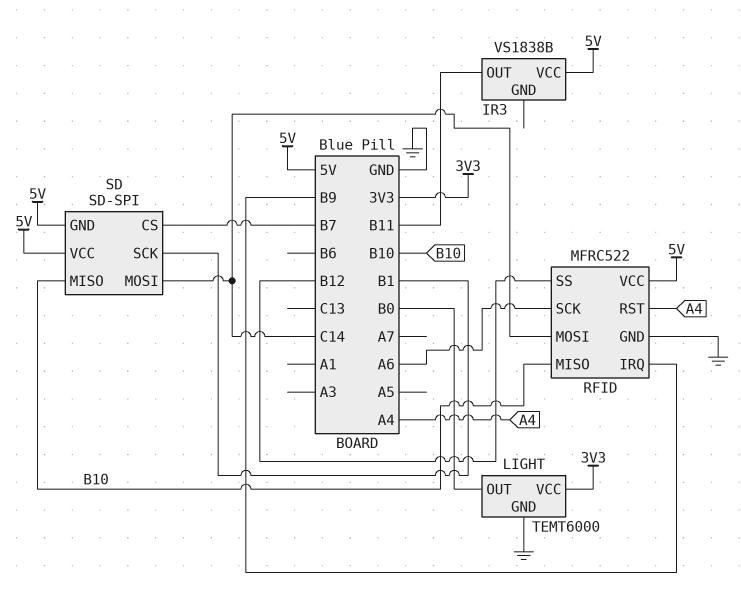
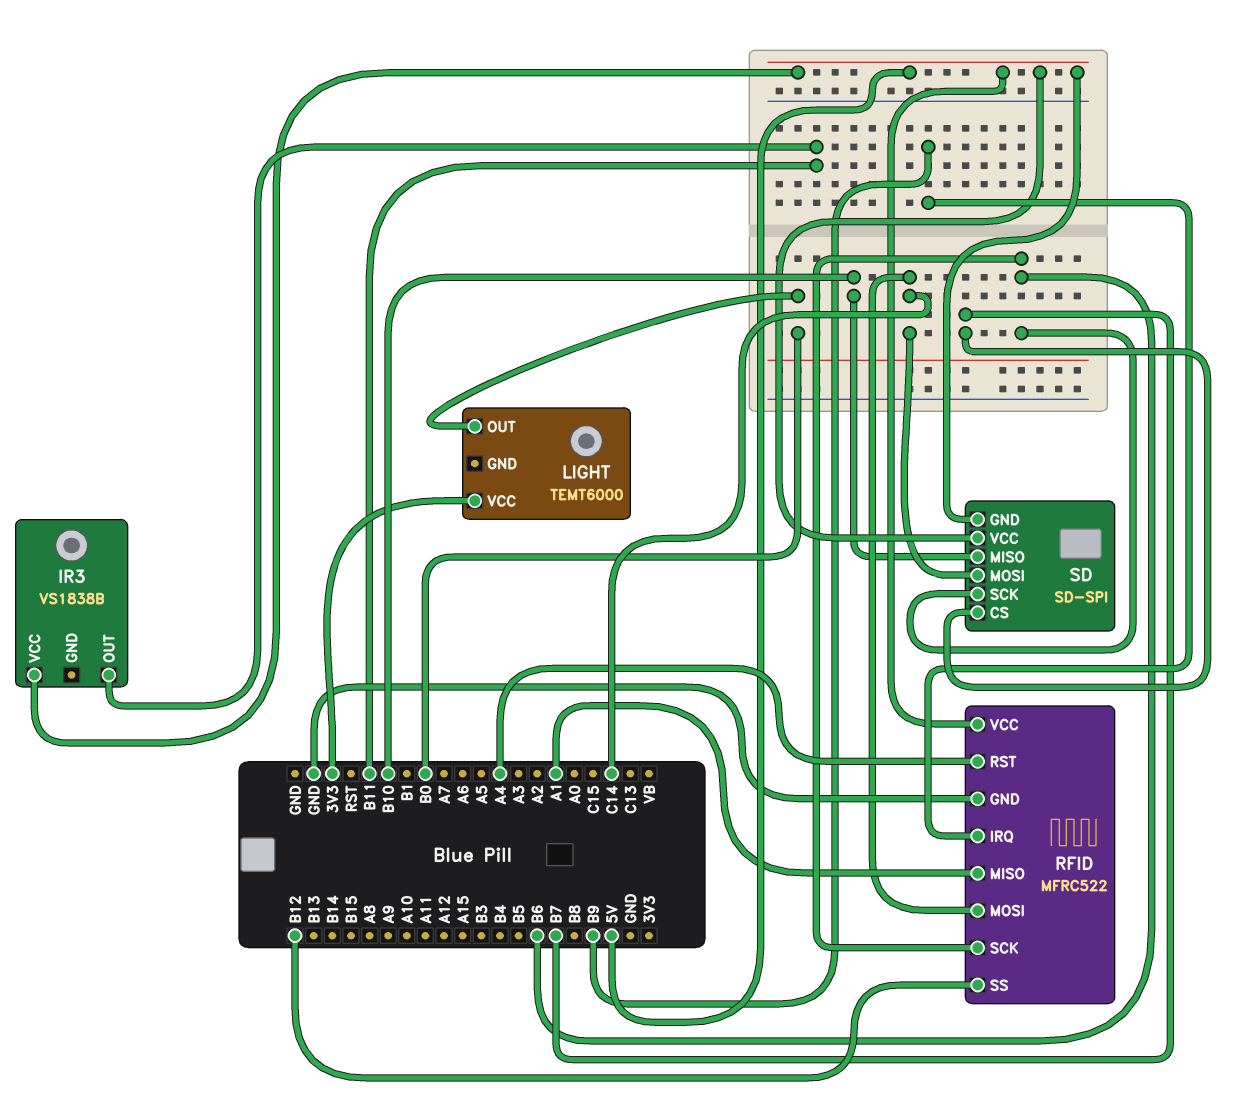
LIGHT pin GND: GND -> none
RFID pin MISO: B10 -> A1
RFID pin SCK: A6 -> B6
SD pin SCK: B1 -> B6

